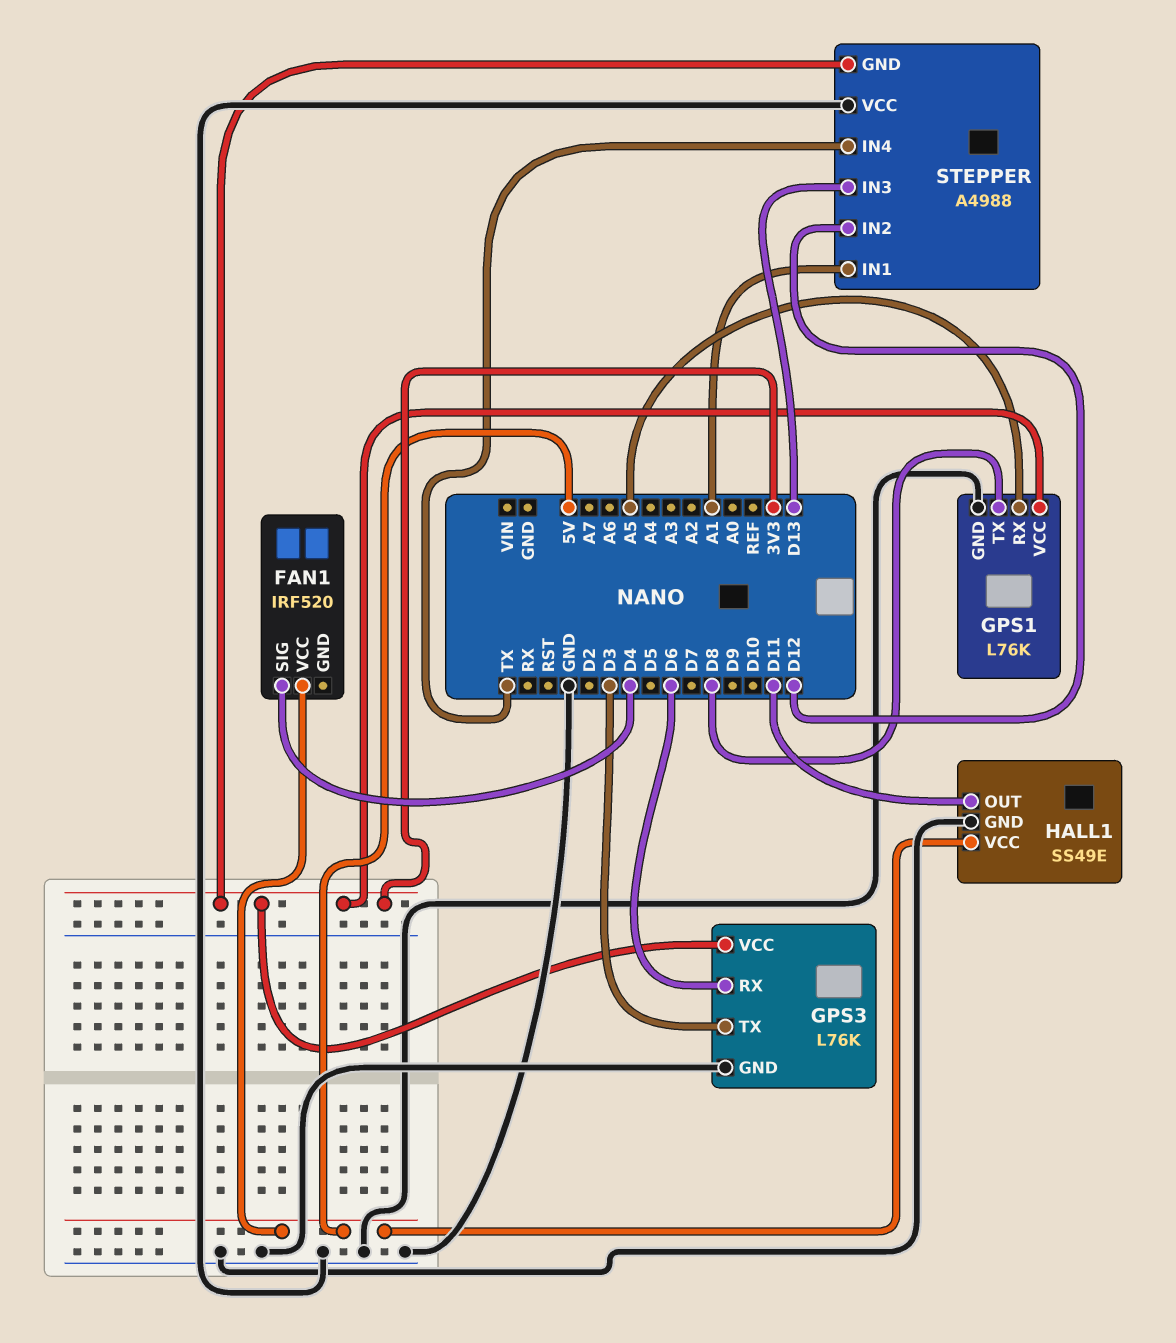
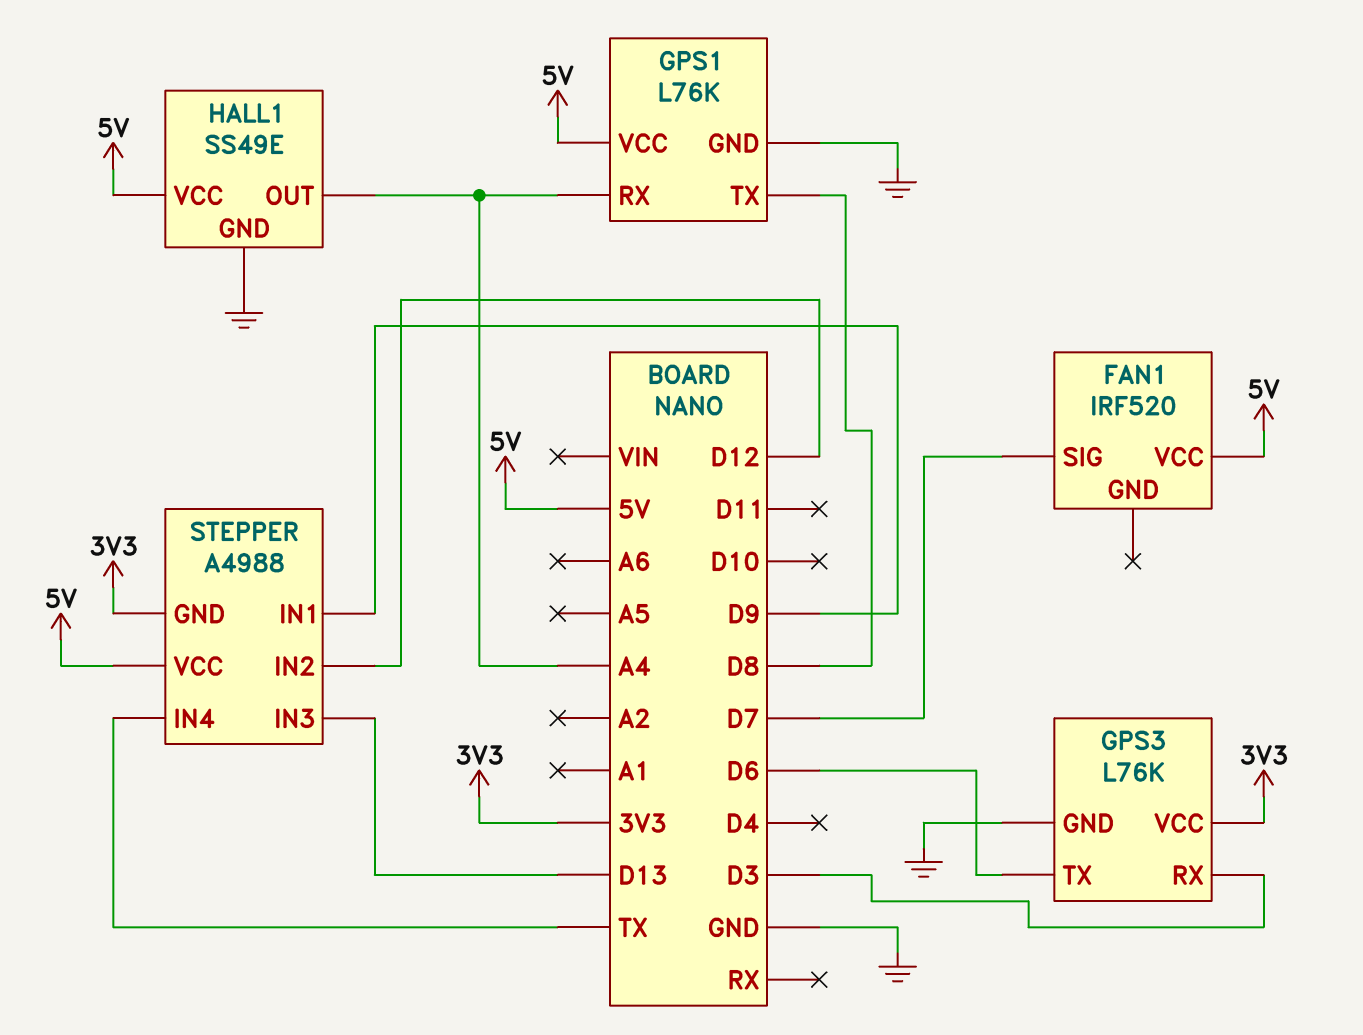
FAN1 pin SIG: D4 -> D7
GPS1 pin RX: A5 -> A4
GPS1 pin VCC: 3V3 -> 5V
GPS3 pin RX: D6 -> D3
GPS3 pin TX: D3 -> D6
HALL1 pin OUT: D11 -> A4
STEPPER pin IN1: A1 -> D9
STEPPER pin VCC: GND -> 5V

